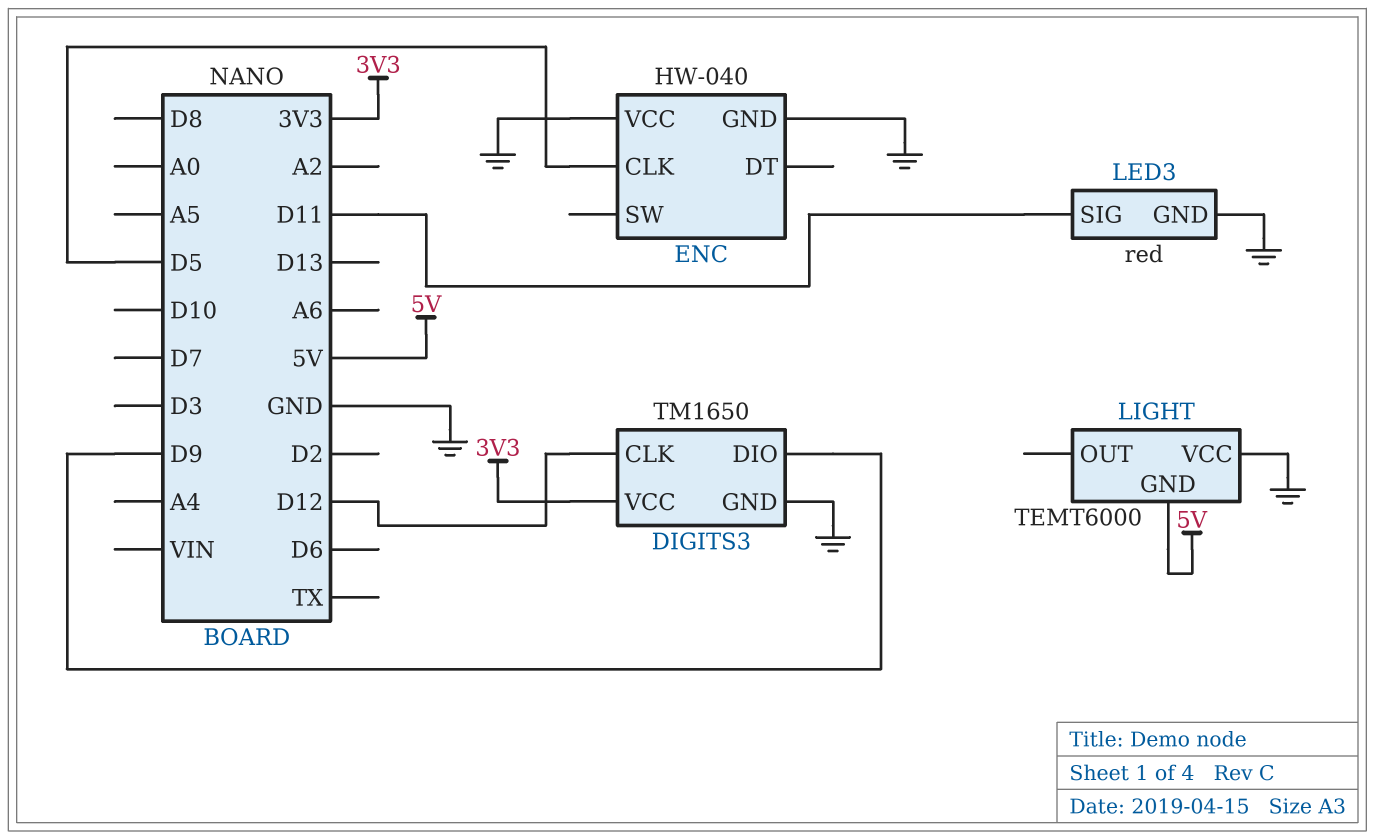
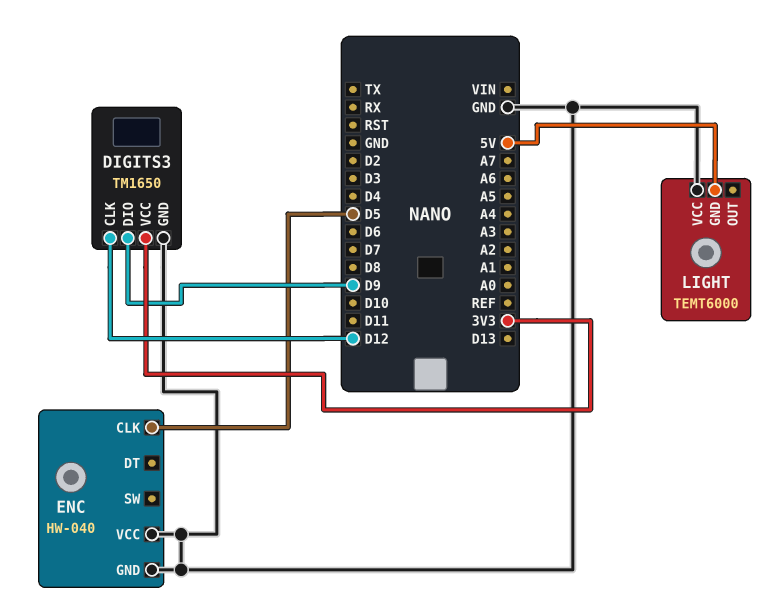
LED3: red -> none
LED3 pin GND: GND -> none
LED3 pin SIG: D11 -> none

